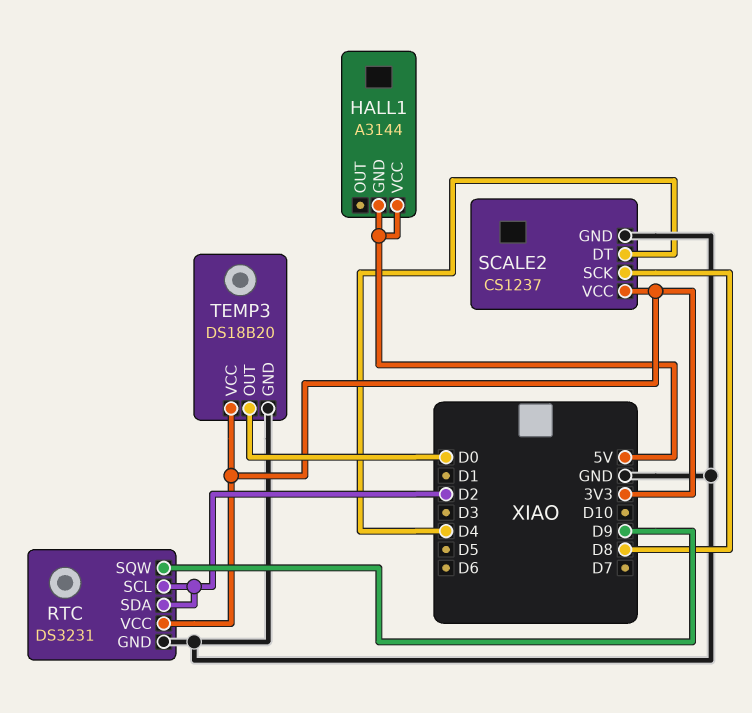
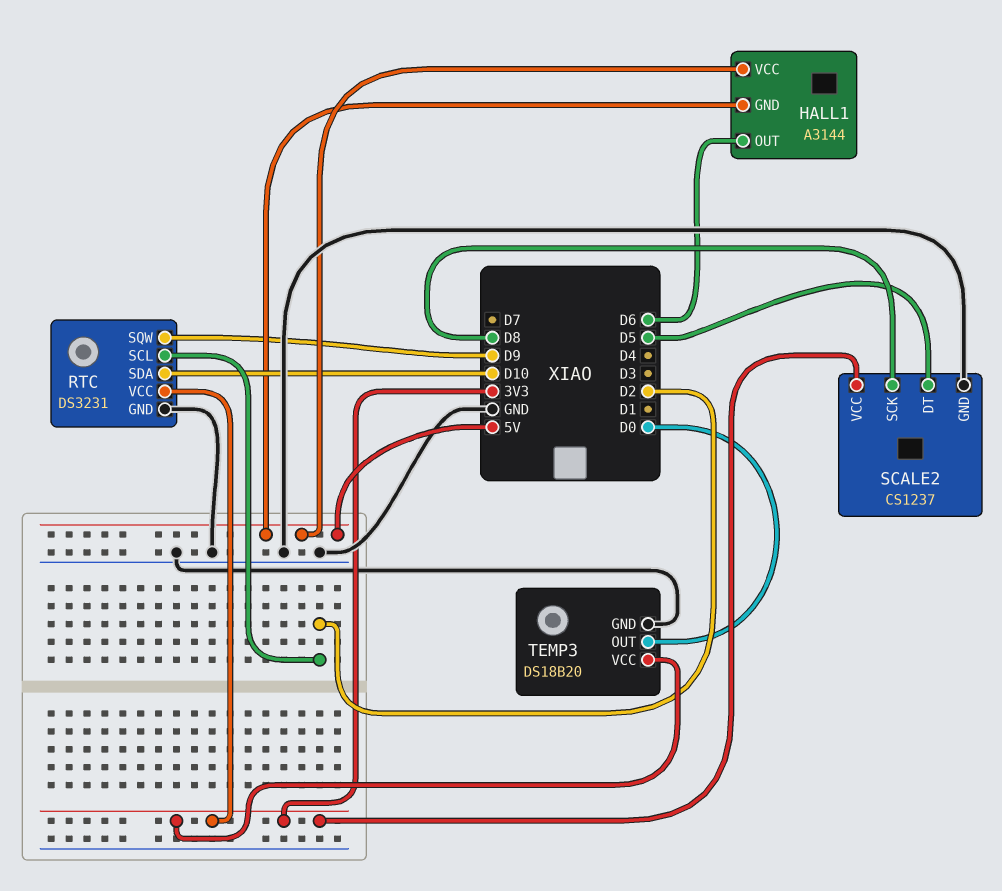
HALL1 pin OUT: none -> D6
RTC pin SDA: D2 -> D10
SCALE2 pin DT: D4 -> D5

